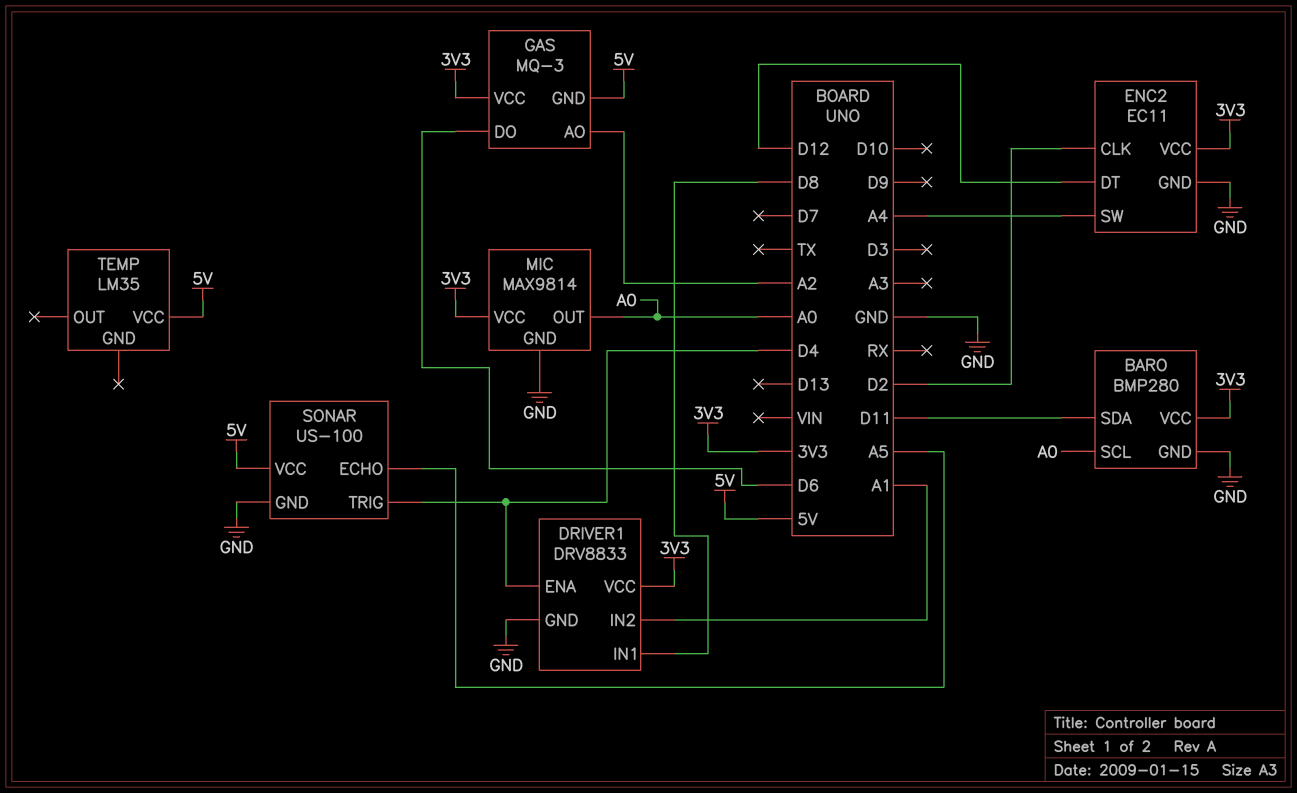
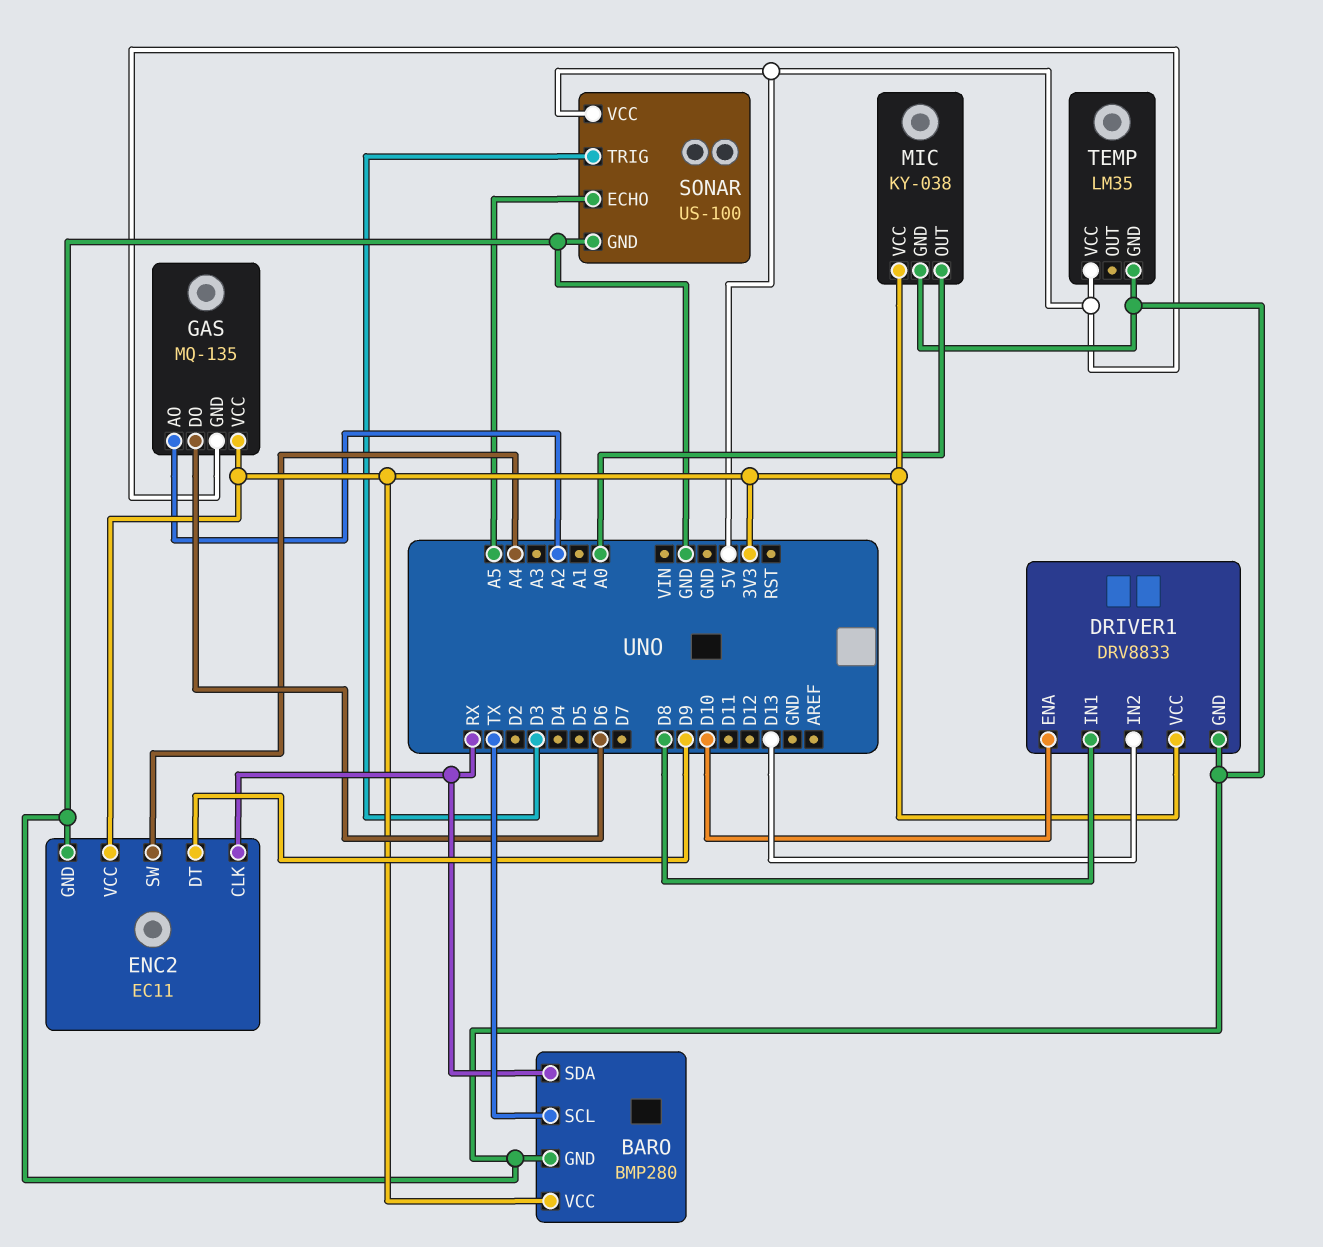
BARO pin SCL: A0 -> TX
BARO pin SDA: D11 -> RX
DRIVER1 pin ENA: D4 -> D10
DRIVER1 pin IN2: A1 -> D13
ENC2 pin CLK: D2 -> RX
ENC2 pin DT: D12 -> D9
GAS: MQ-3 -> MQ-135
MIC: MAX9814 -> KY-038
SONAR pin TRIG: D4 -> D3
TEMP pin GND: none -> GND

